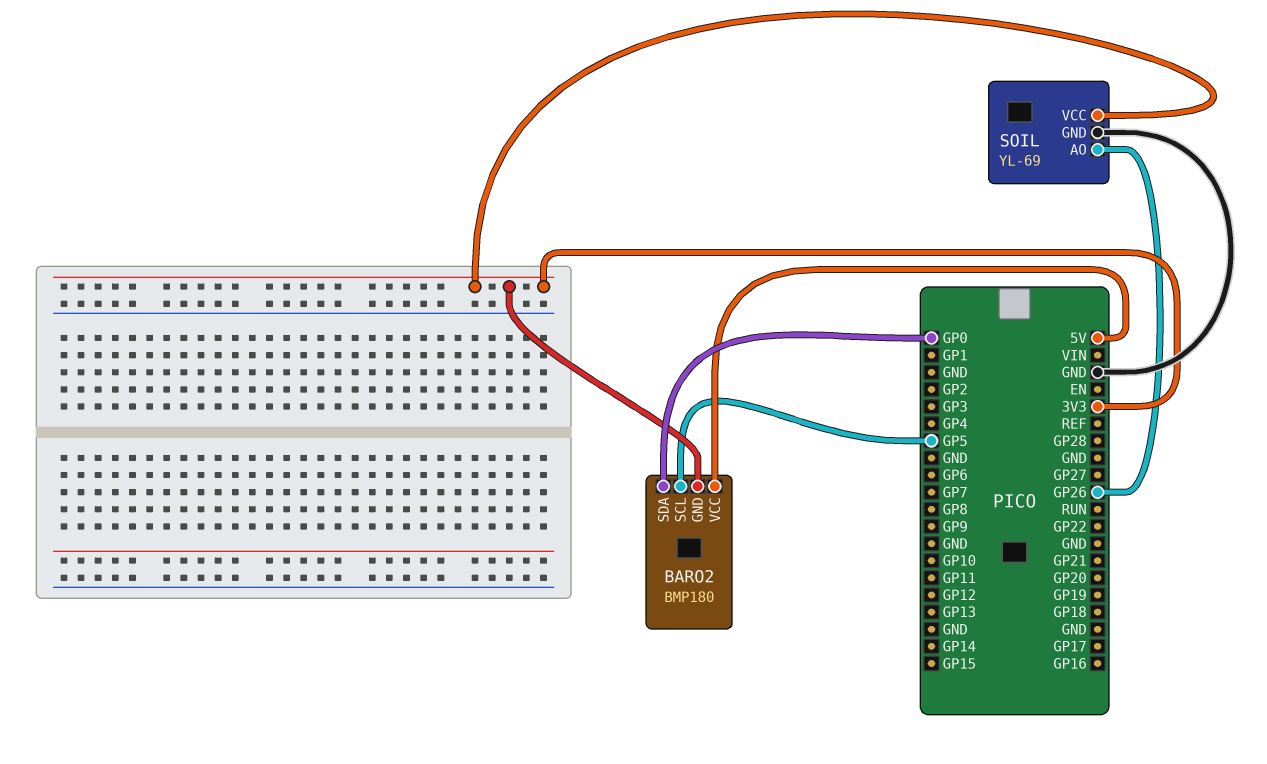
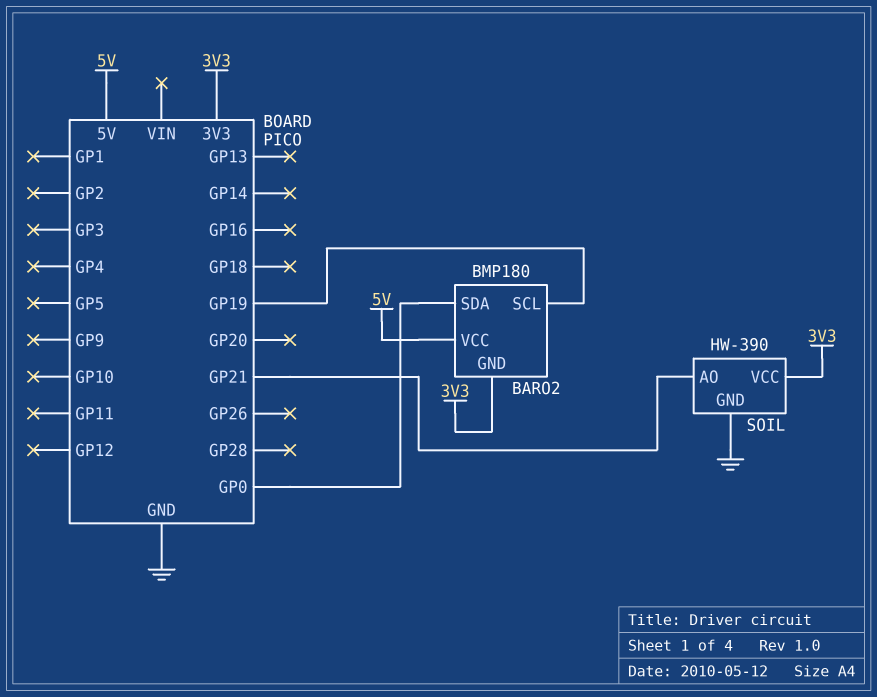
BARO2 pin SCL: GP5 -> GP19
SOIL: YL-69 -> HW-390
SOIL pin AO: GP26 -> GP21

